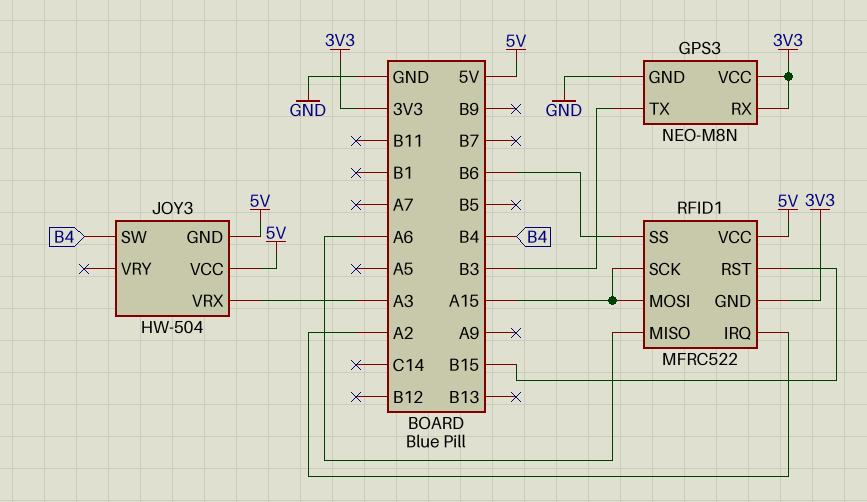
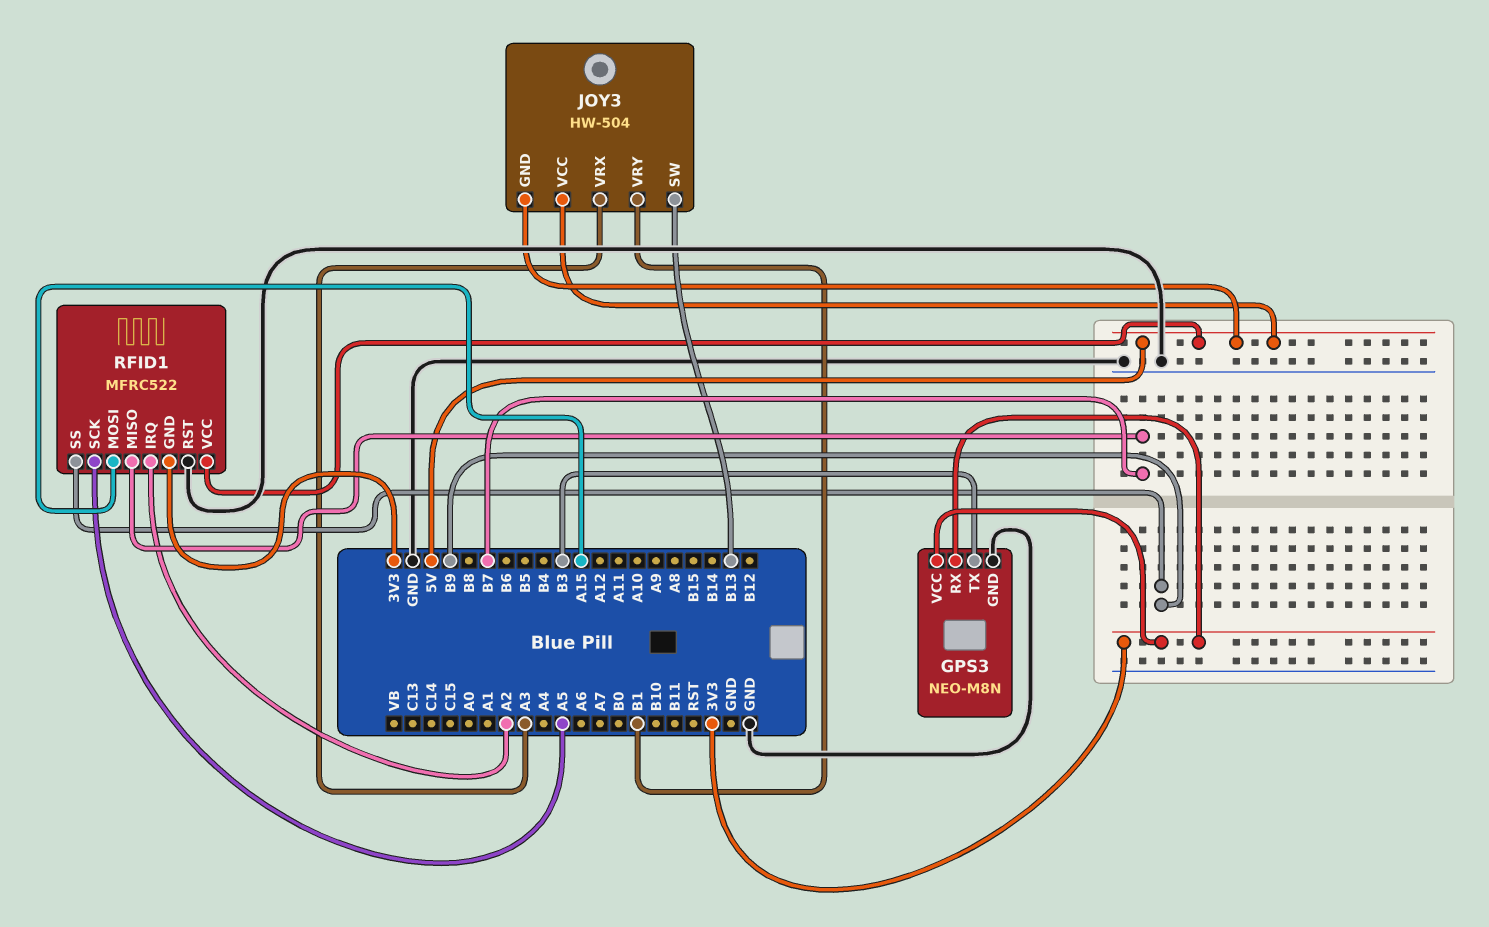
JOY3 pin SW: B4 -> B13
JOY3 pin VRY: none -> B1
RFID1 pin MISO: A6 -> B7
RFID1 pin RST: B15 -> GND
RFID1 pin SCK: A15 -> A5
RFID1 pin SS: B6 -> B9

